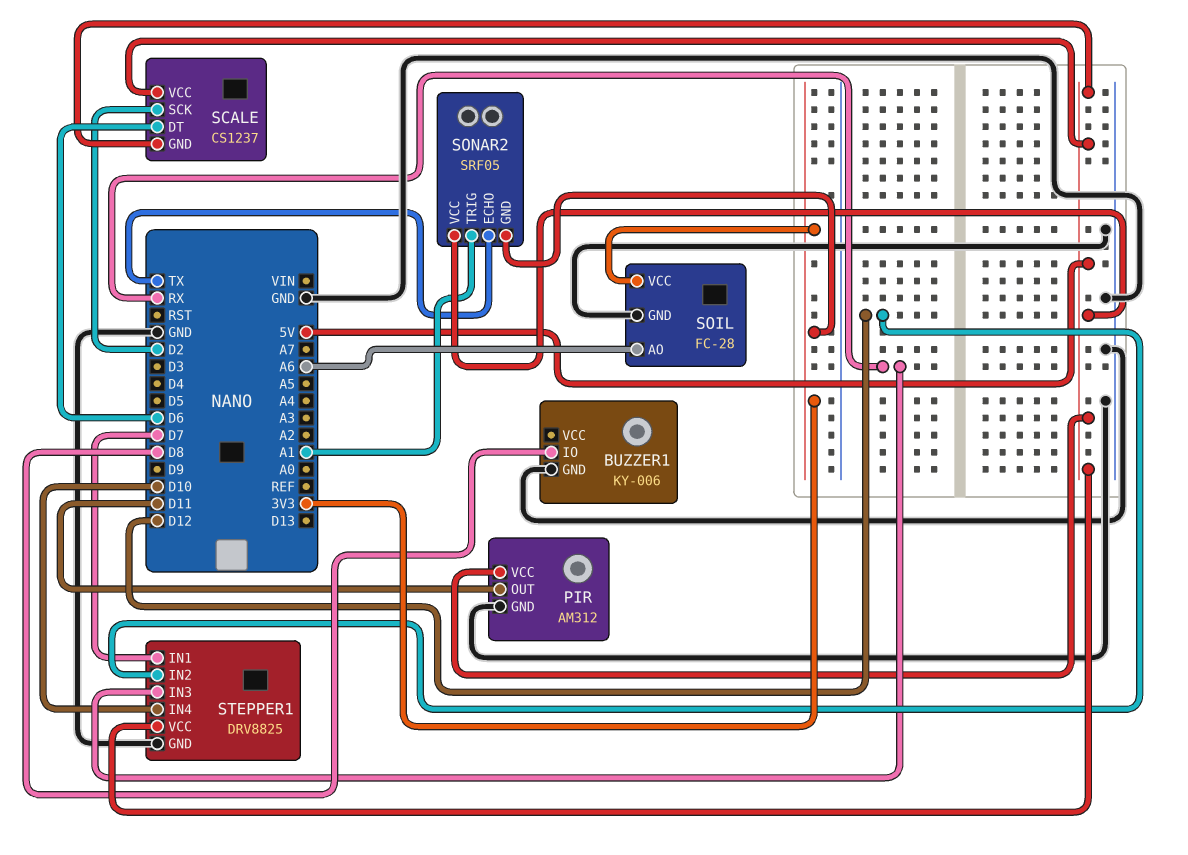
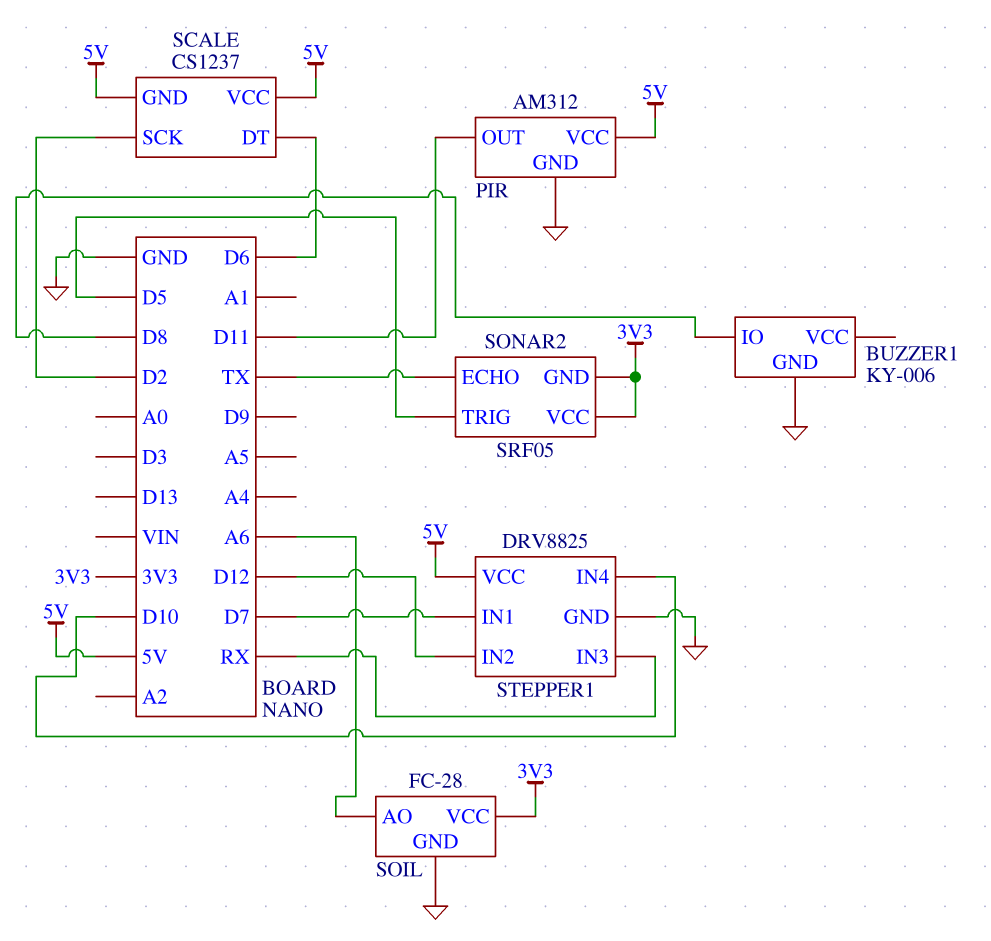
SONAR2 pin TRIG: A1 -> D5
SONAR2 pin VCC: 5V -> 3V3

